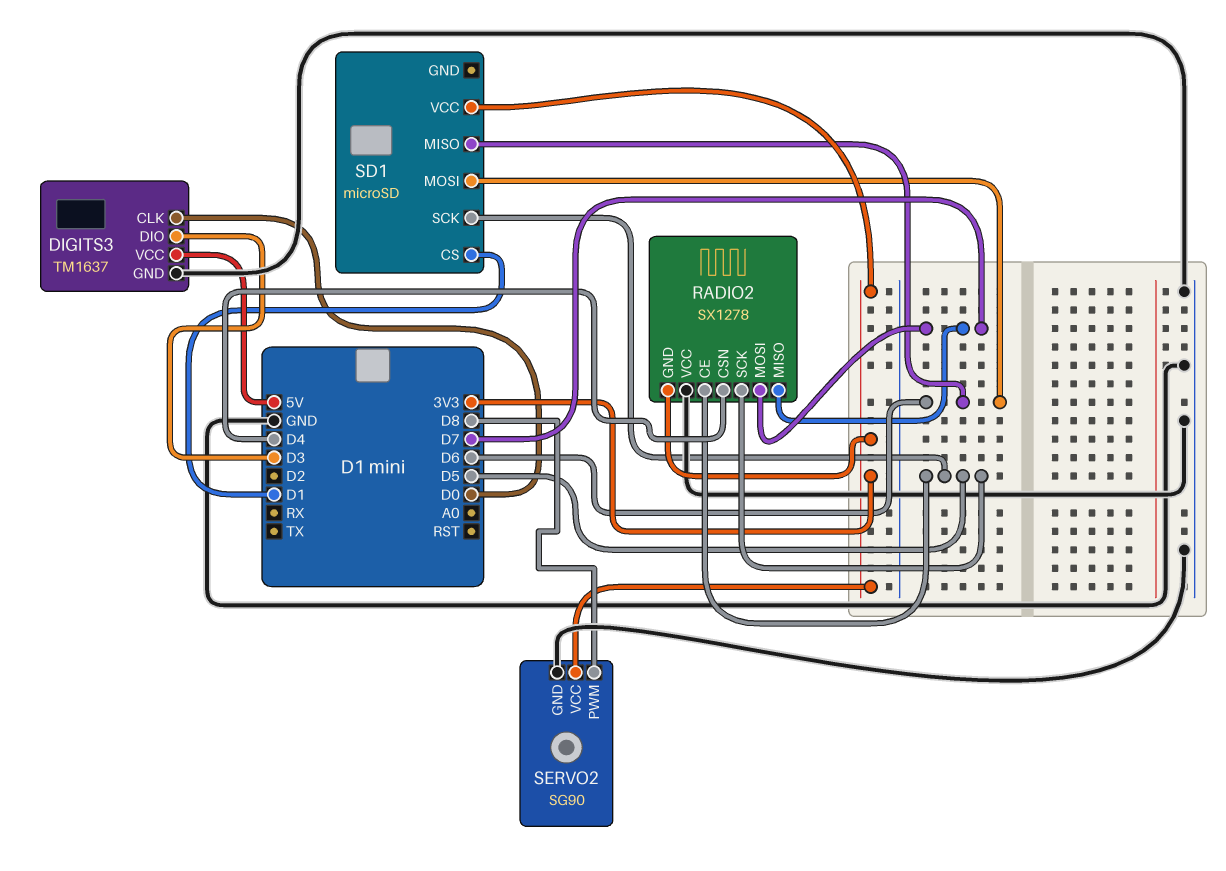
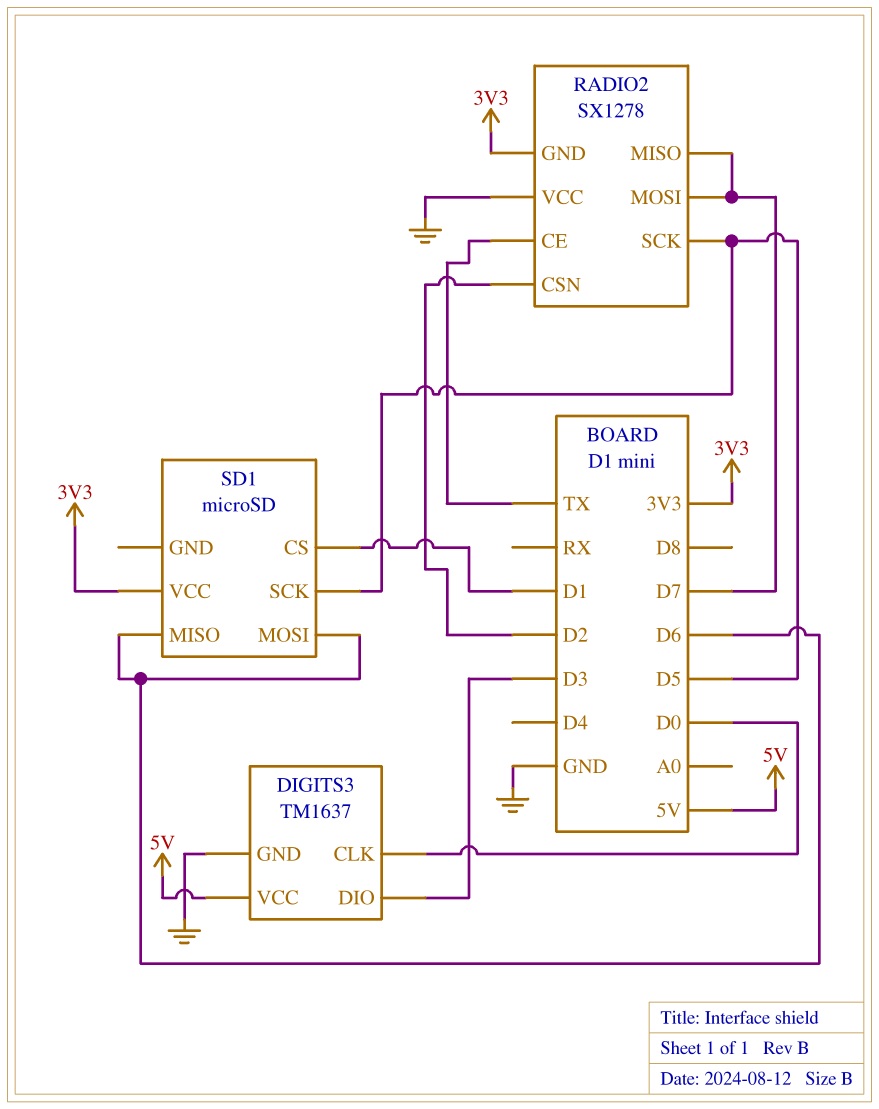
RADIO2 pin CE: D5 -> TX
RADIO2 pin CSN: D4 -> D2
SERVO2: SG90 -> none
SERVO2 pin GND: GND -> none
SERVO2 pin PWM: D8 -> none
SERVO2 pin VCC: 3V3 -> none

